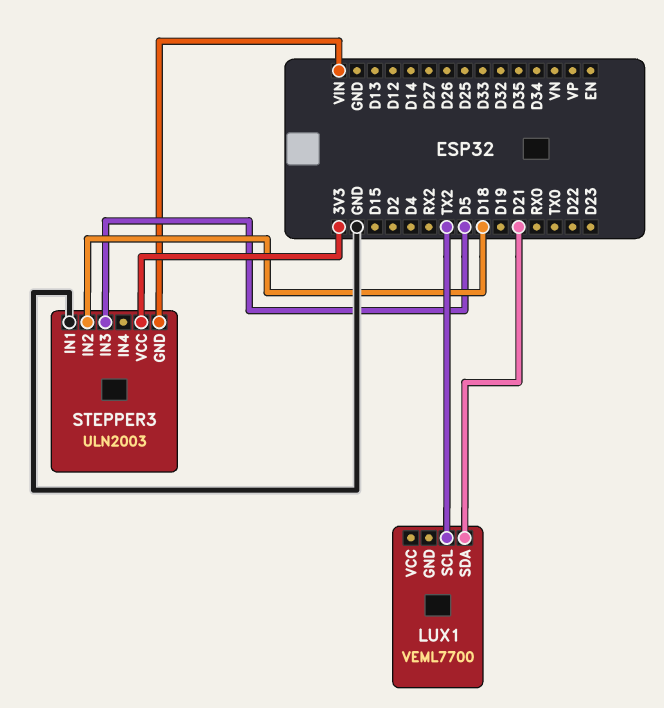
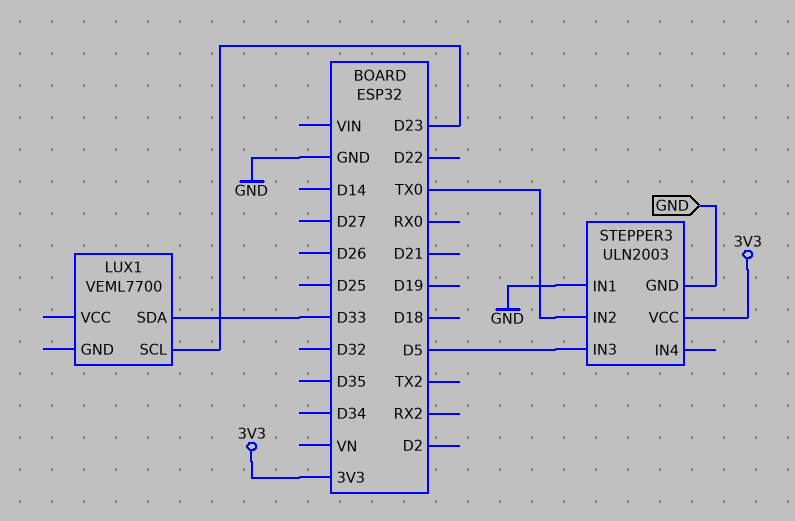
LUX1 pin SCL: TX2 -> D23
LUX1 pin SDA: D21 -> D33
STEPPER3 pin GND: VIN -> GND
STEPPER3 pin IN2: D18 -> TX0

